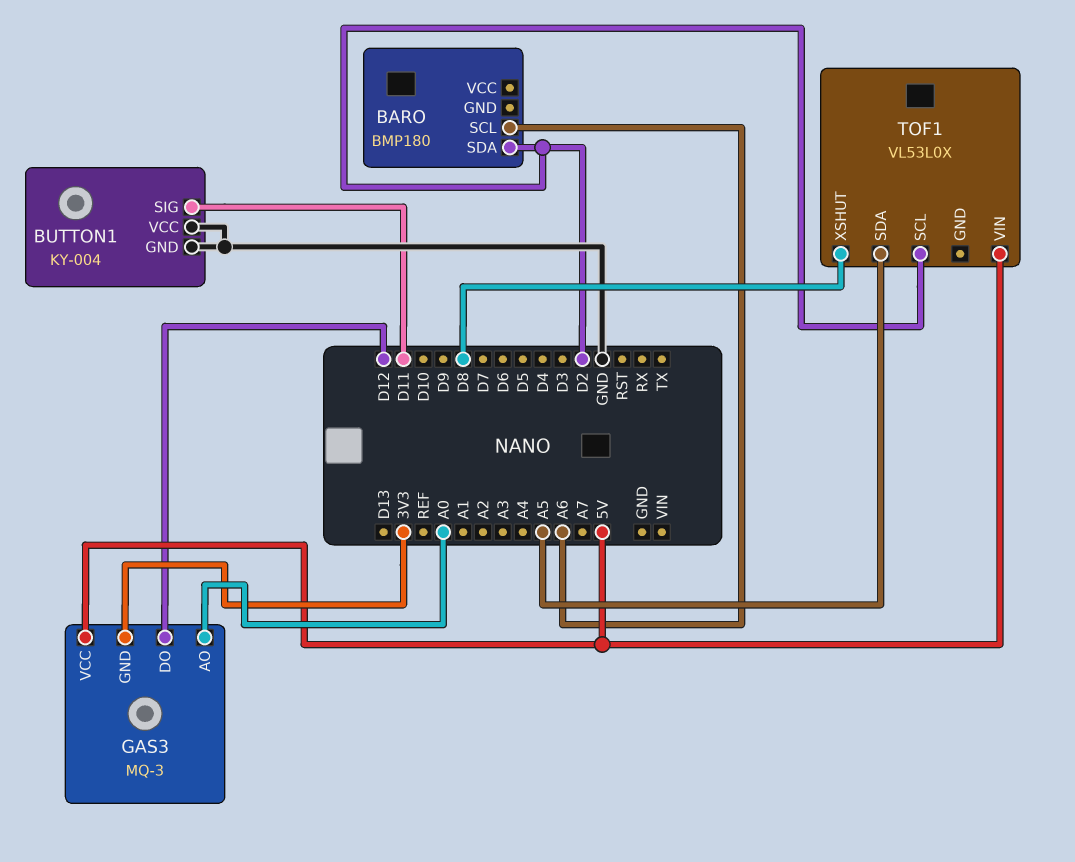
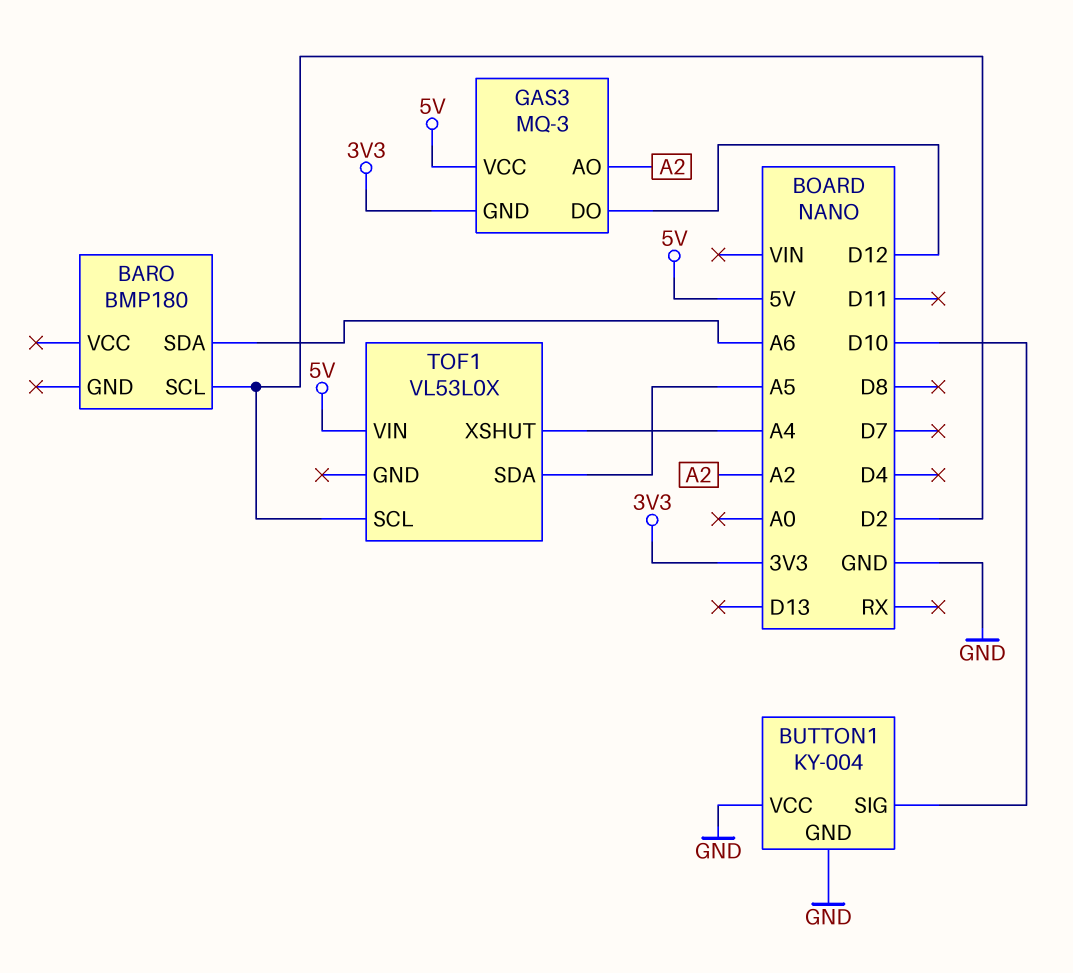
BARO pin SCL: A6 -> D2
BARO pin SDA: D2 -> A6
BUTTON1 pin SIG: D11 -> D10
GAS3 pin AO: A0 -> A2
TOF1 pin XSHUT: D8 -> A4

